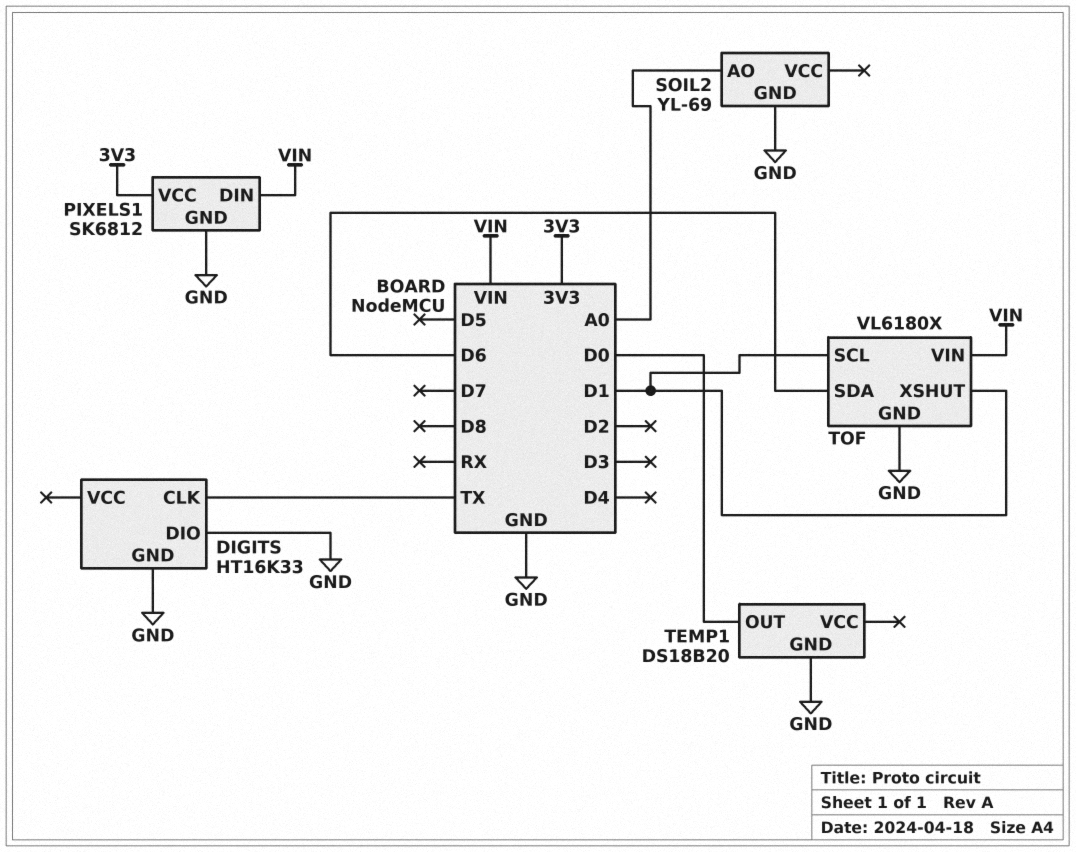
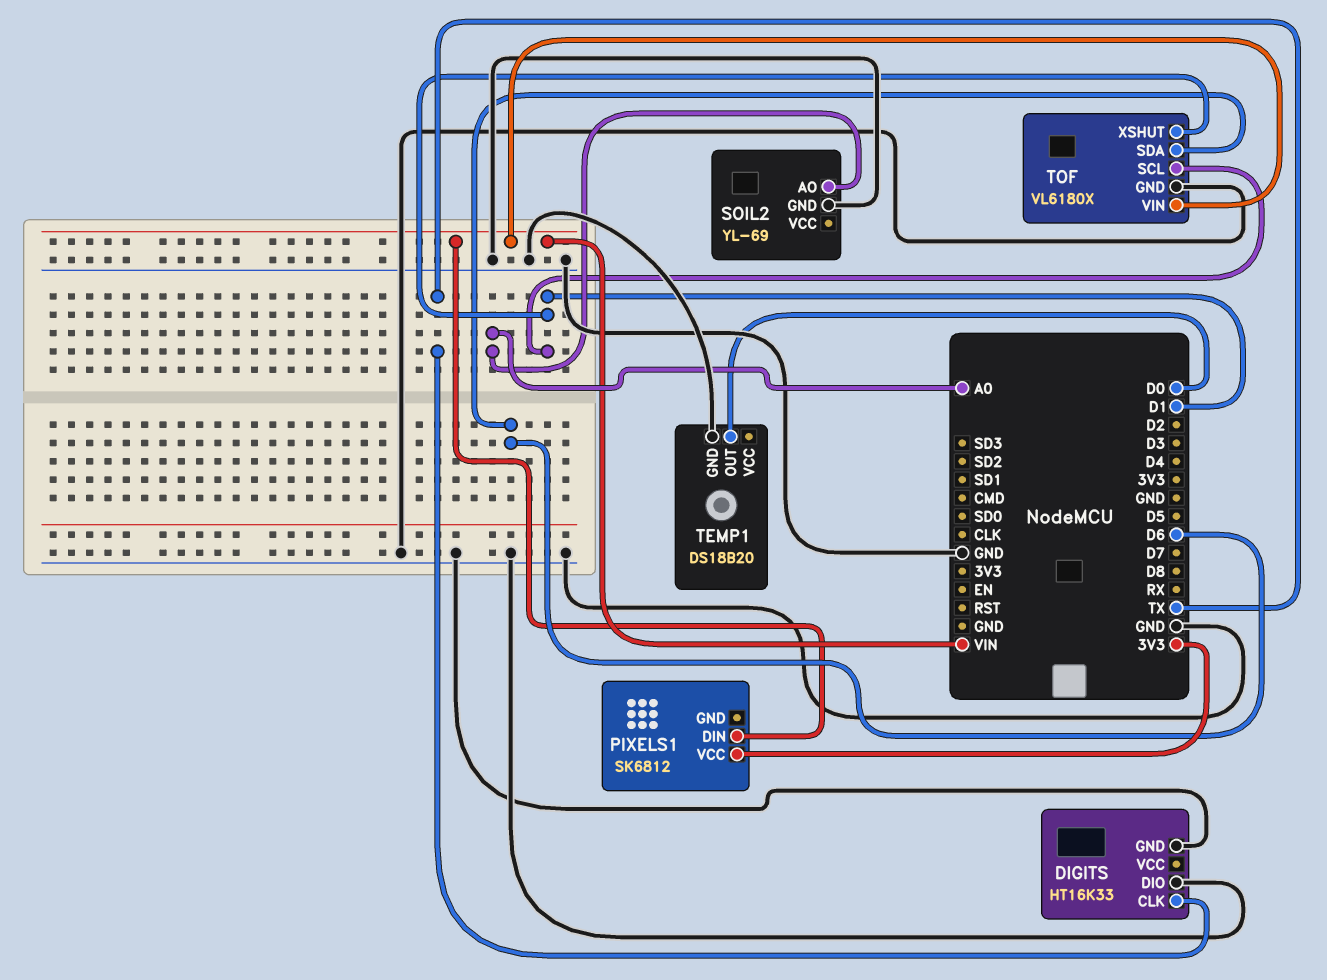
PIXELS1 pin GND: GND -> none

